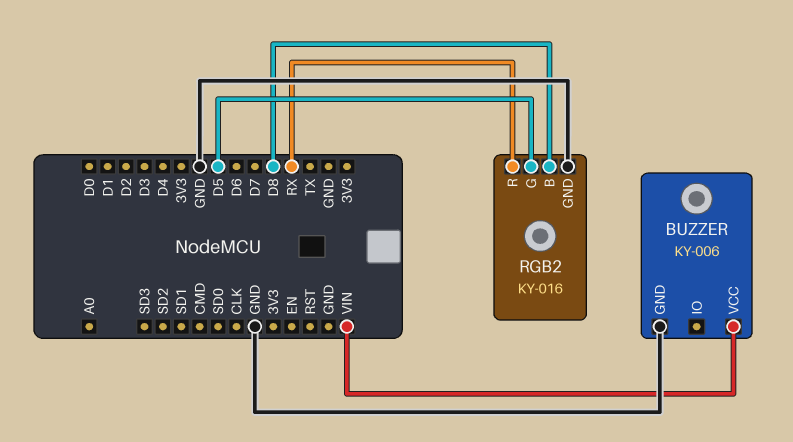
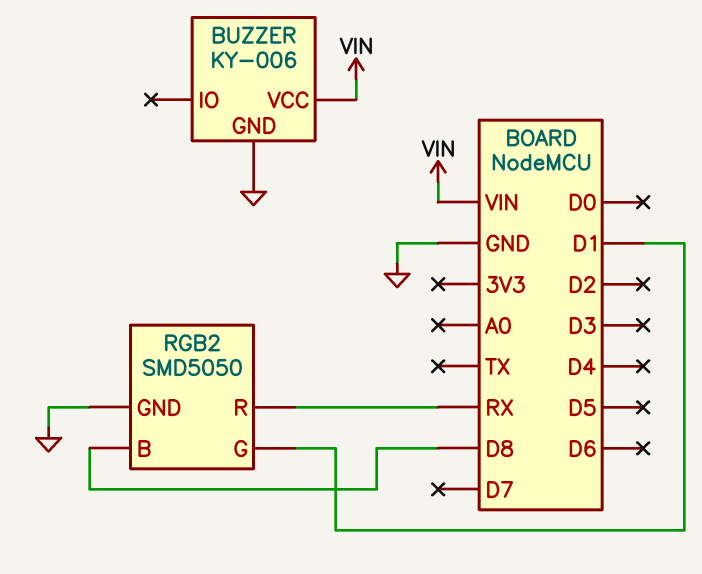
RGB2: KY-016 -> SMD5050
RGB2 pin G: D5 -> D1

